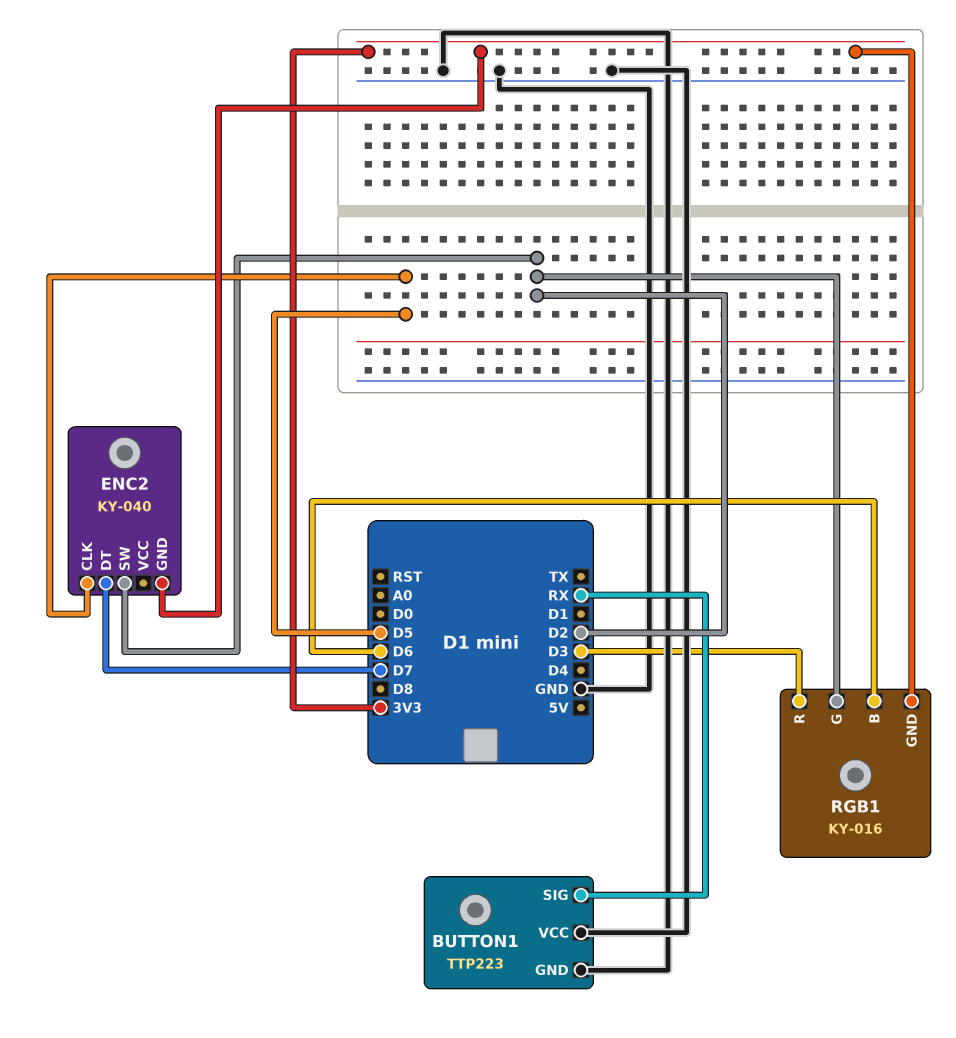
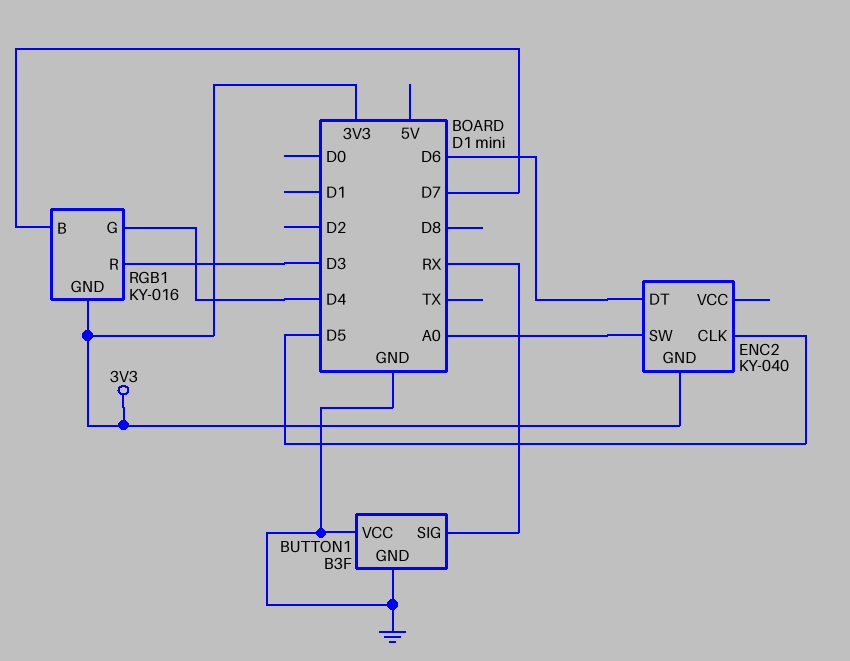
BUTTON1: TTP223 -> B3F
ENC2 pin DT: D7 -> D6
ENC2 pin SW: D2 -> A0
RGB1 pin B: D6 -> D7
RGB1 pin G: D2 -> D4

